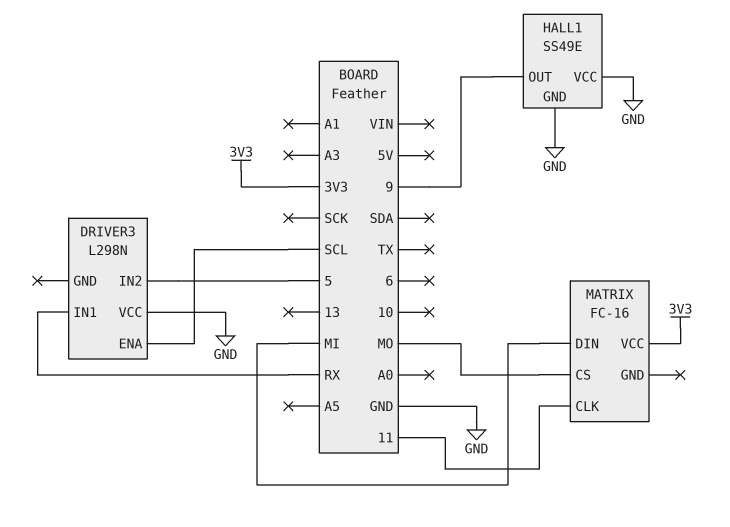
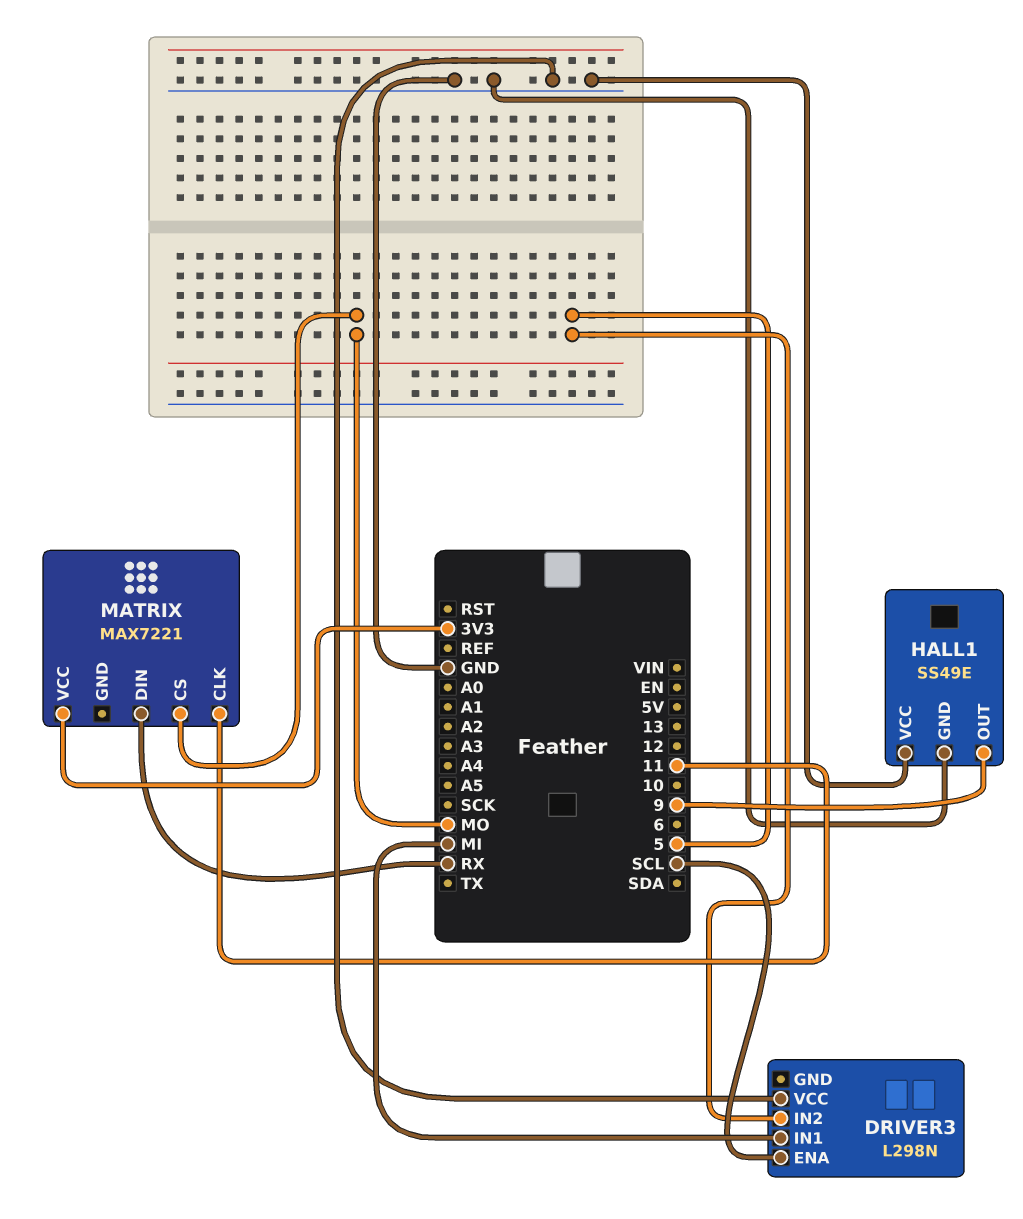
DRIVER3 pin IN1: RX -> MI
MATRIX: FC-16 -> MAX7221
MATRIX pin DIN: MI -> RX

